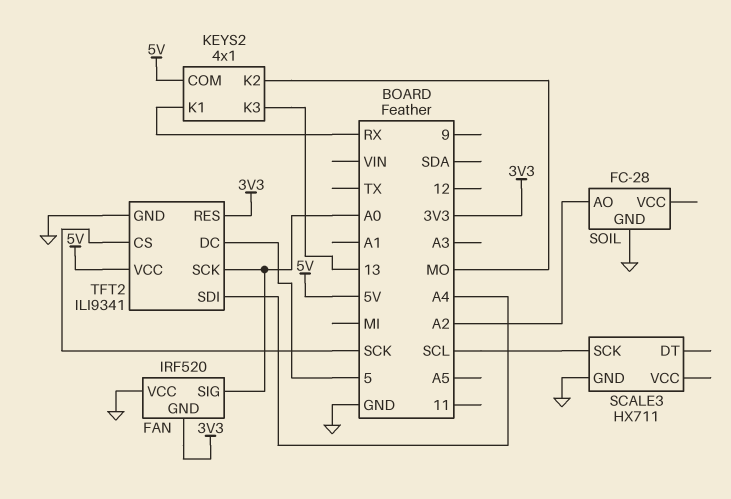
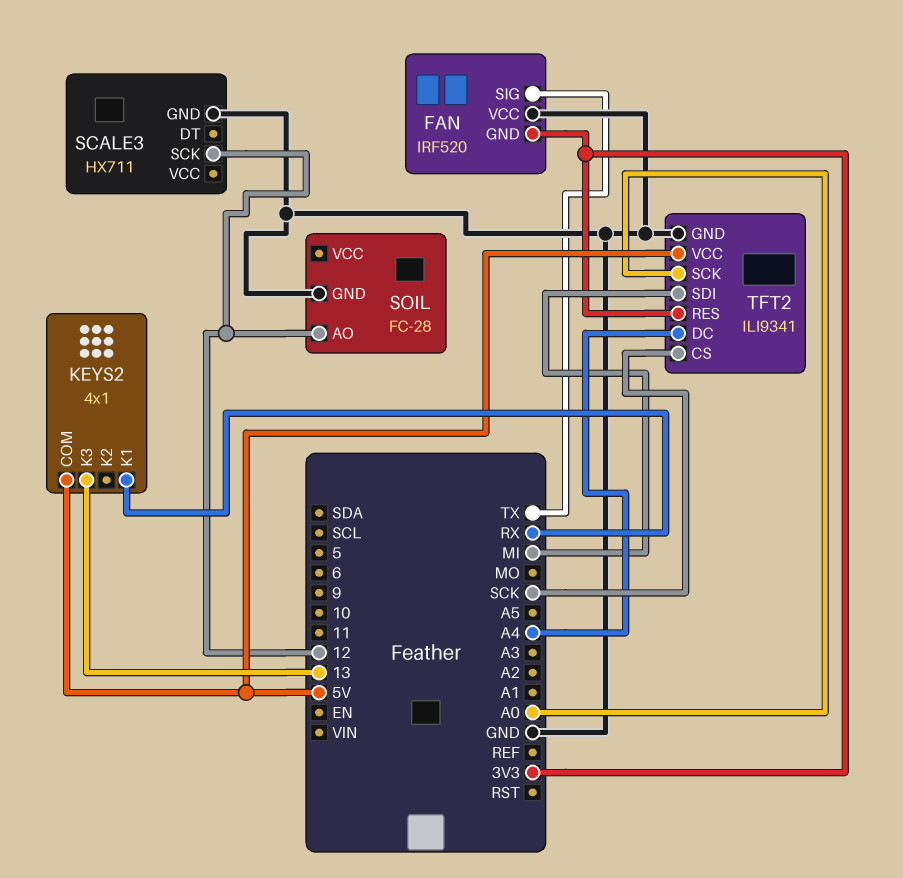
FAN pin SIG: A0 -> TX
KEYS2 pin K2: MO -> none
SCALE3 pin SCK: SCL -> 12
SOIL pin AO: A2 -> 12
TFT2 pin DC: 5 -> A4
TFT2 pin SDI: A4 -> MI

